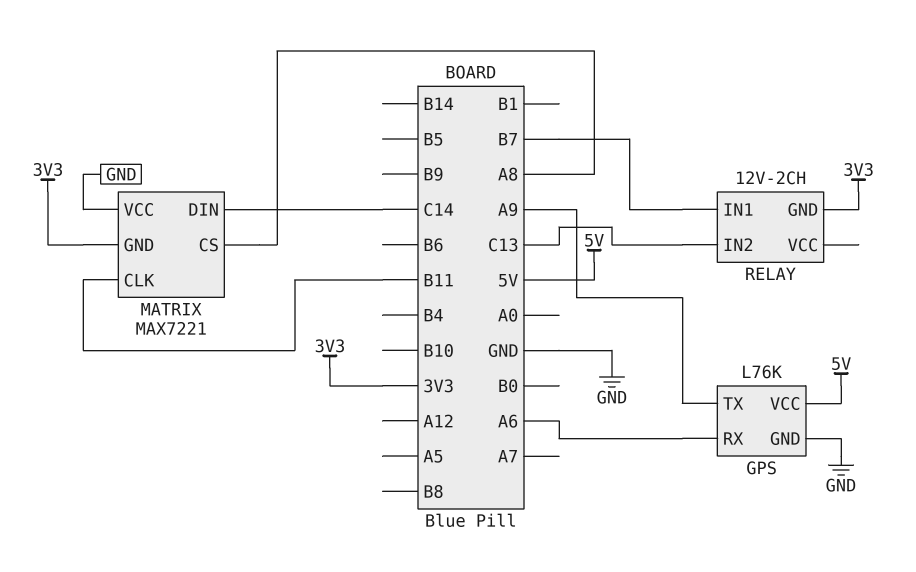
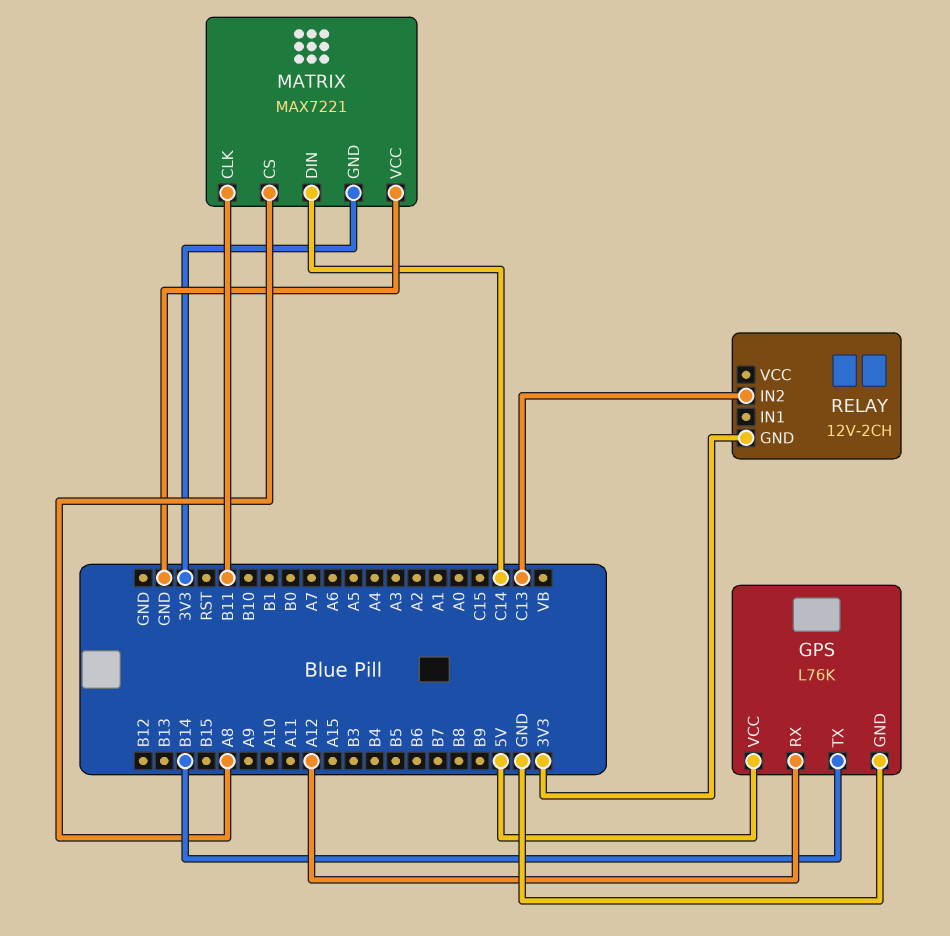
GPS pin RX: A6 -> A12
GPS pin TX: A9 -> B14
RELAY pin IN1: B7 -> none

